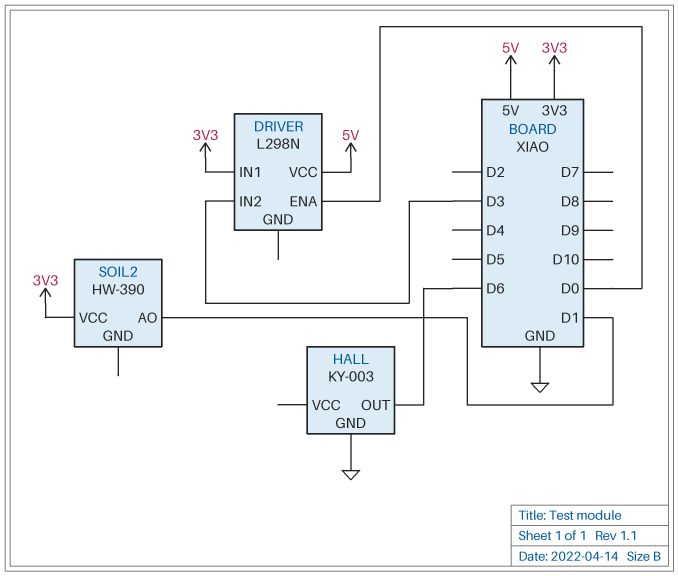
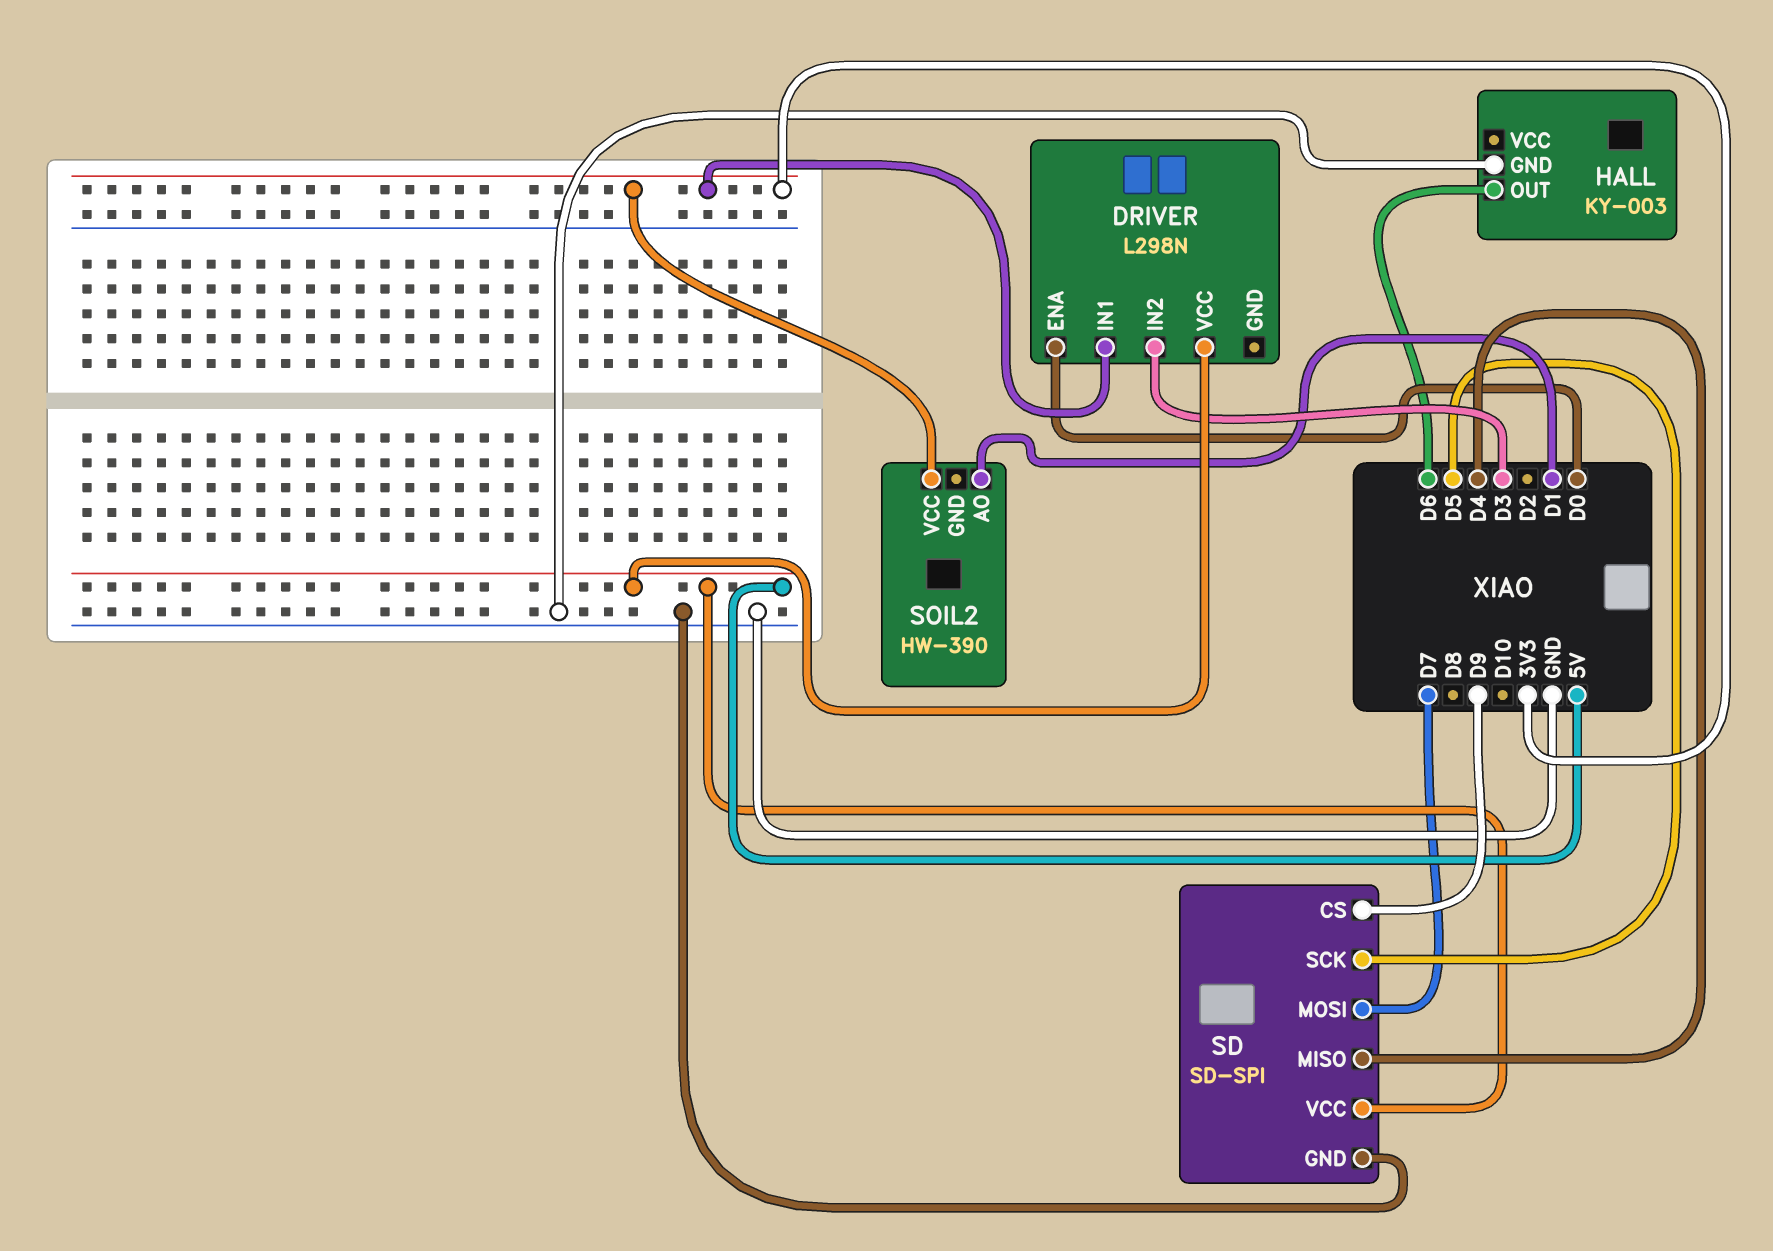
SD: none -> SD-SPI
SD pin CS: none -> D9
SD pin GND: none -> GND
SD pin MISO: none -> D4
SD pin MOSI: none -> D7
SD pin SCK: none -> D5
SD pin VCC: none -> 5V

